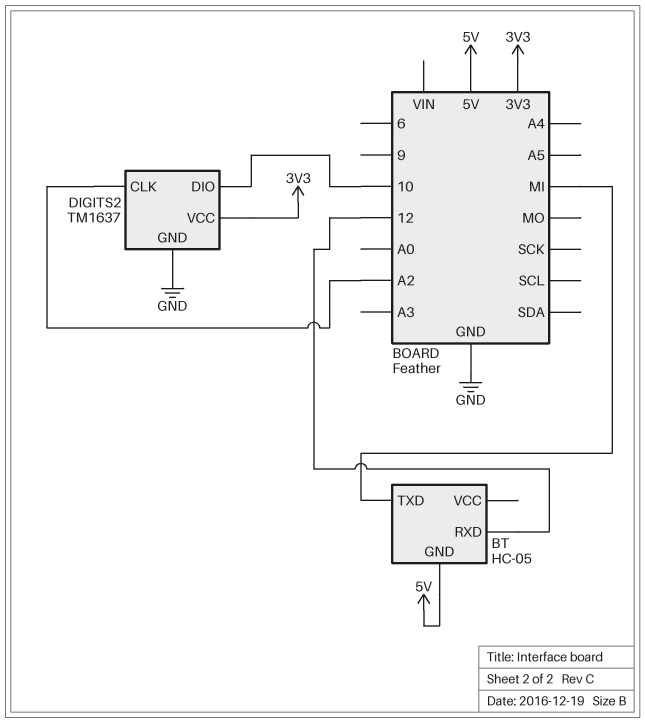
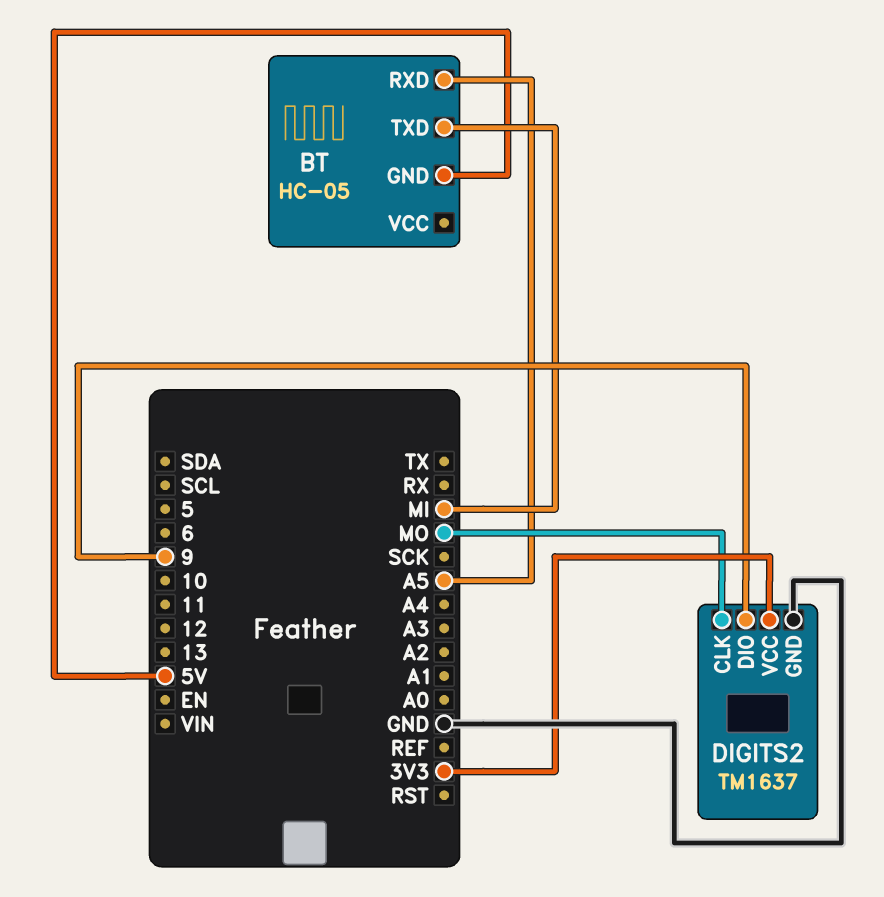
BT pin RXD: 12 -> A5
DIGITS2 pin CLK: A2 -> MO
DIGITS2 pin DIO: 10 -> 9

